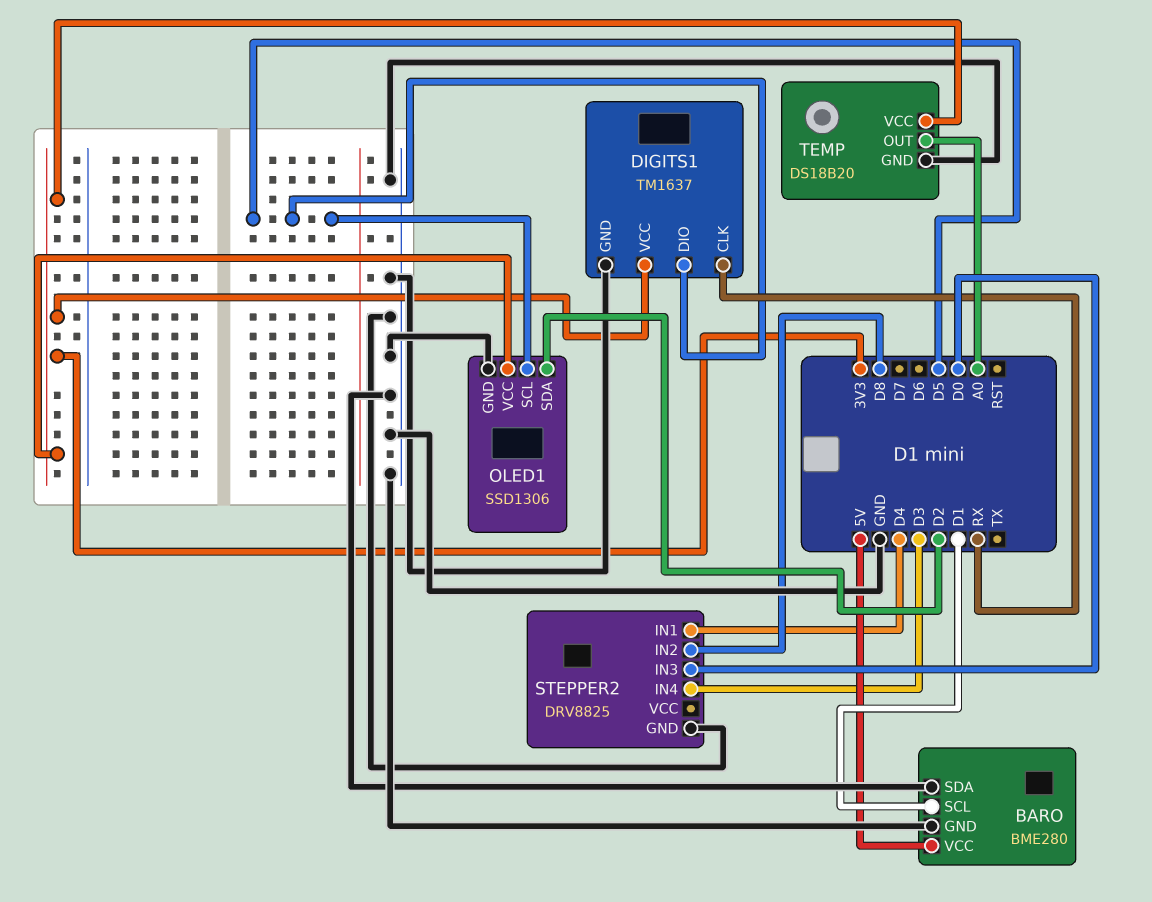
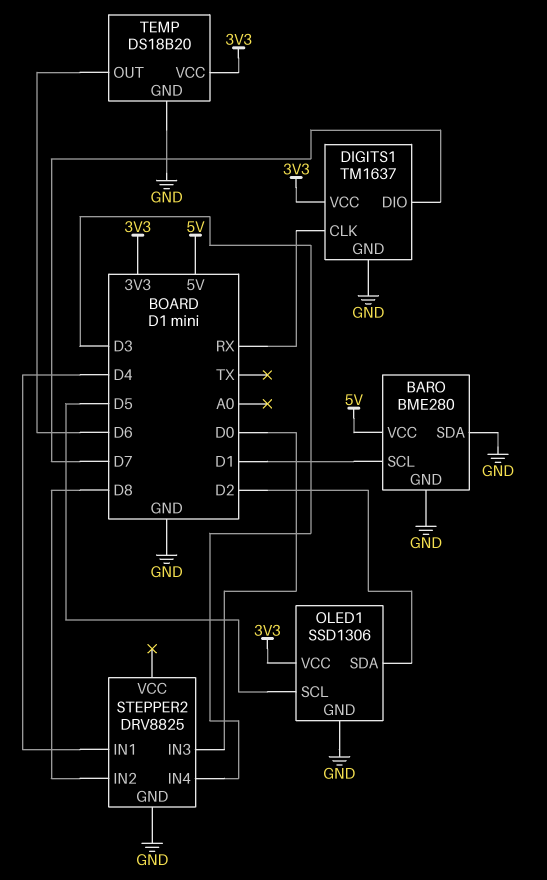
DIGITS1 pin DIO: D5 -> D7
TEMP pin OUT: A0 -> D6

